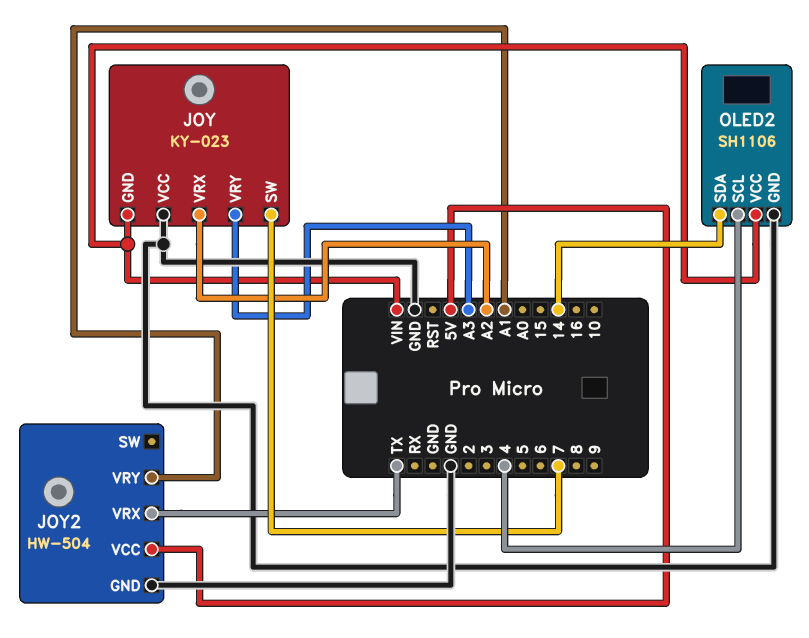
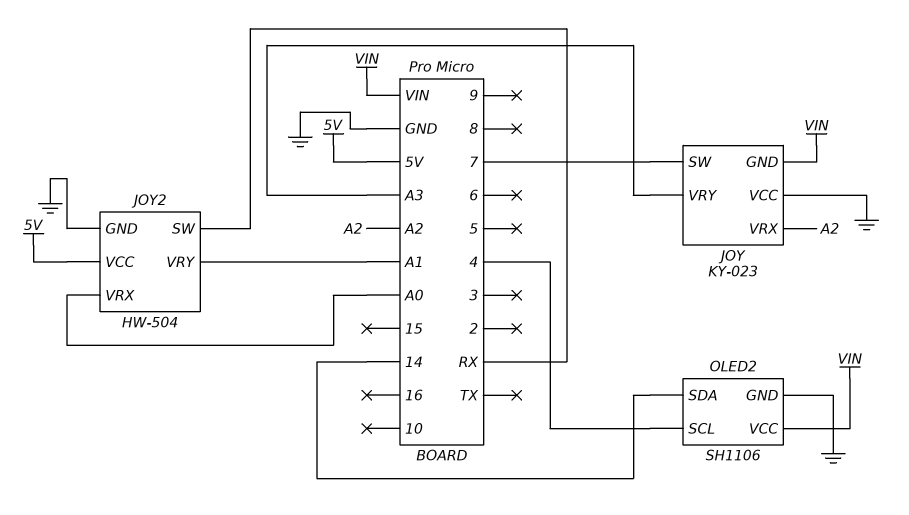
JOY2 pin SW: none -> RX
JOY2 pin VRX: TX -> A0

